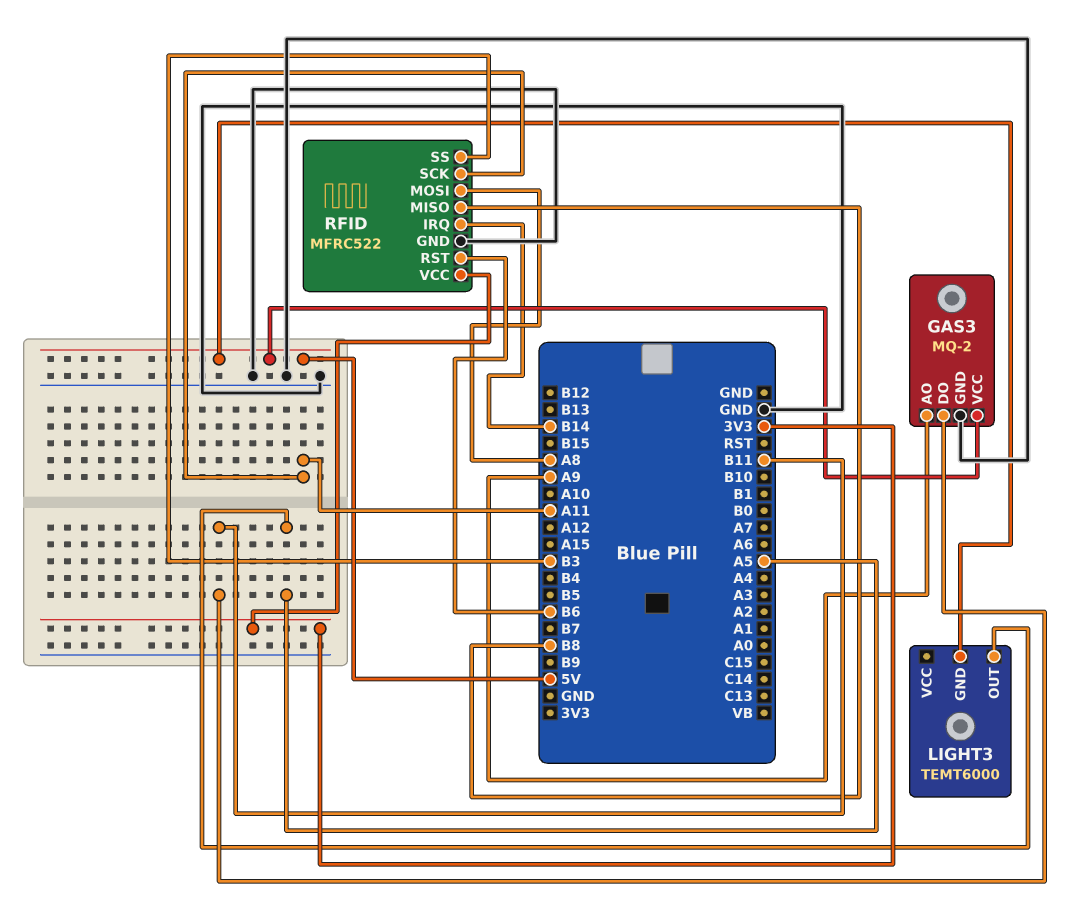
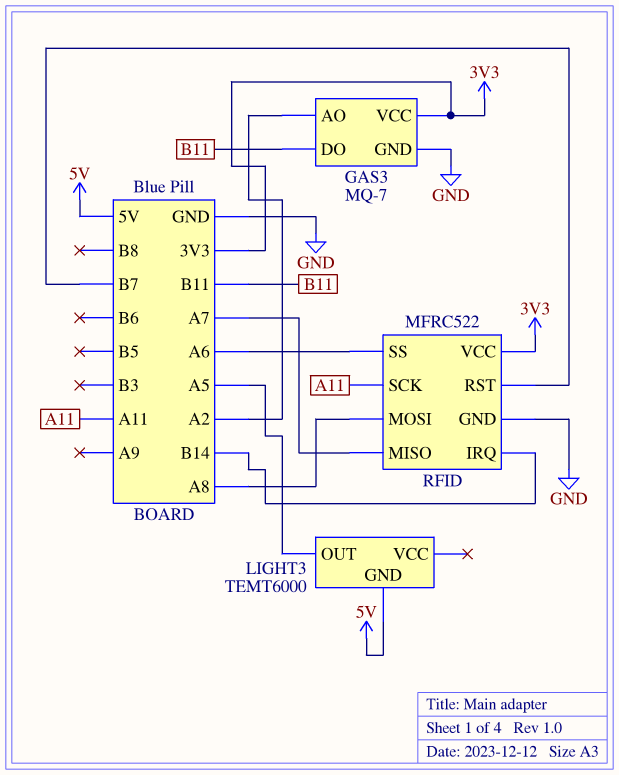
GAS3: MQ-2 -> MQ-7
GAS3 pin AO: A9 -> A2
GAS3 pin VCC: 5V -> 3V3
RFID pin MISO: B8 -> A7
RFID pin RST: B6 -> B7
RFID pin SS: B3 -> A6

